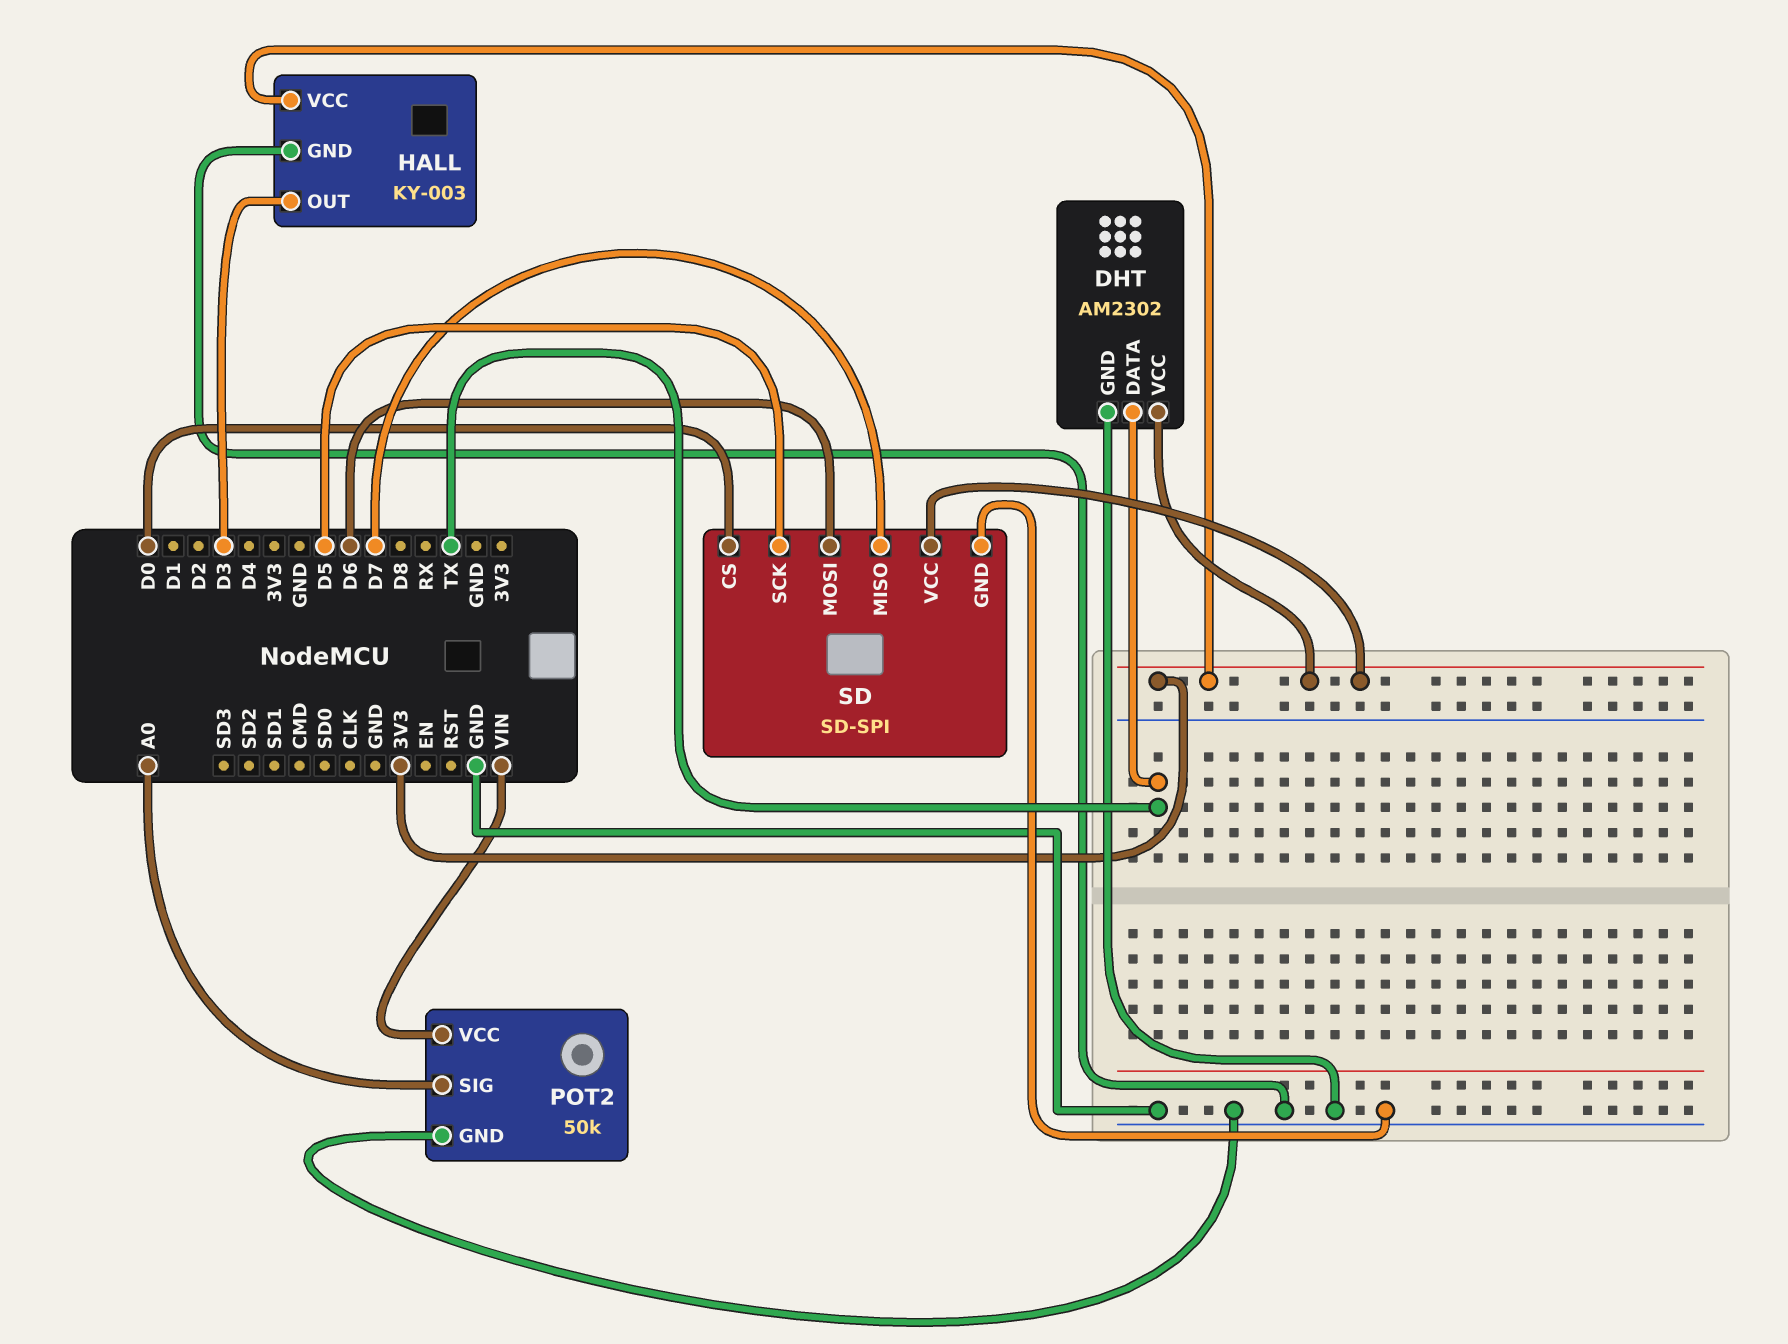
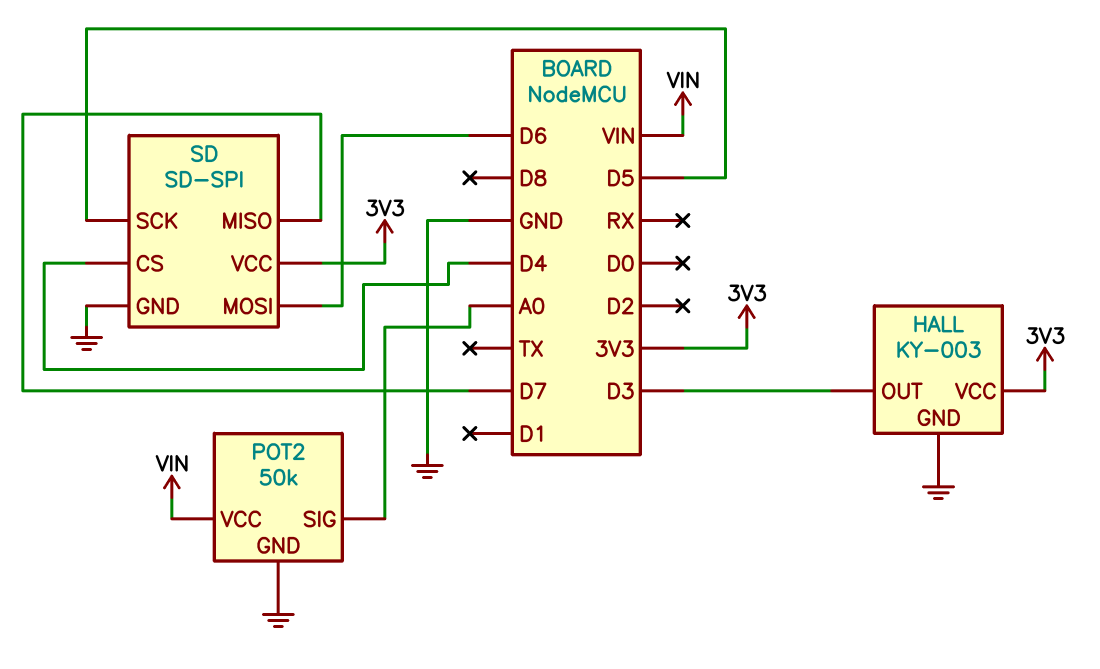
DHT: AM2302 -> none
DHT pin DATA: TX -> none
DHT pin GND: GND -> none
DHT pin VCC: 3V3 -> none
SD pin CS: D0 -> D4

